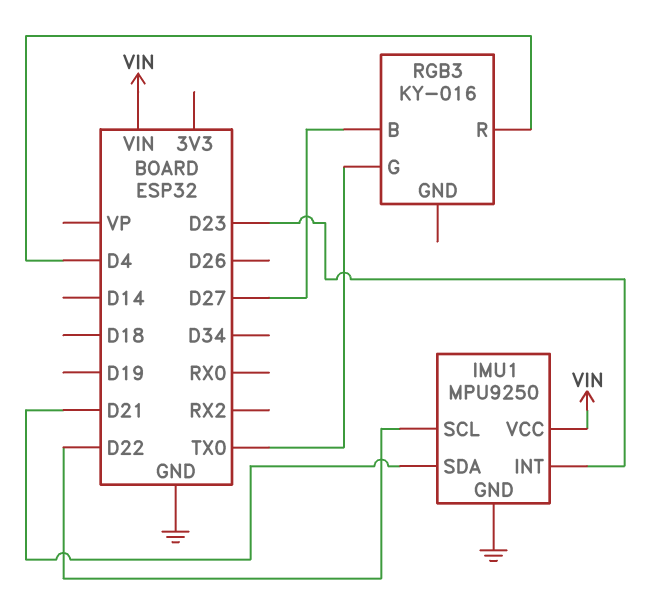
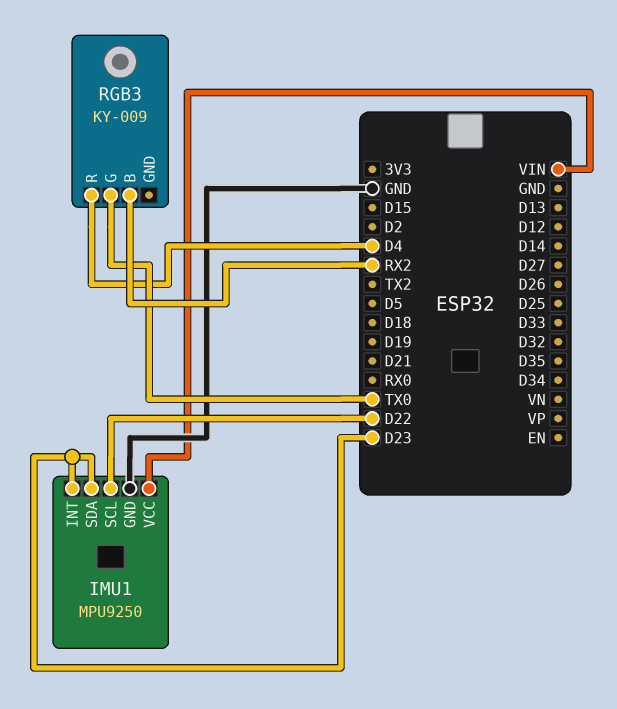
IMU1 pin SDA: D21 -> D23
RGB3: KY-016 -> KY-009
RGB3 pin B: D27 -> RX2

